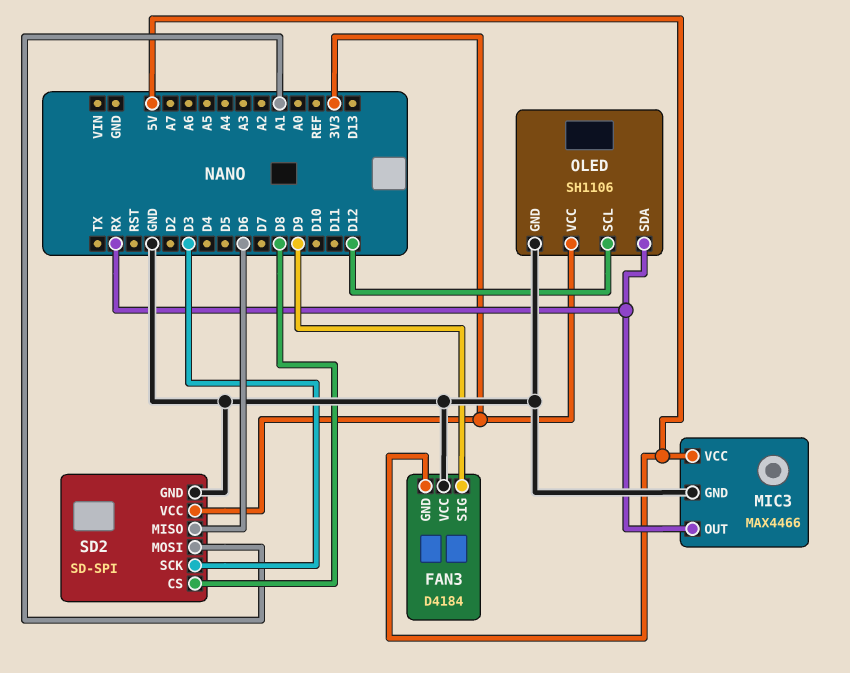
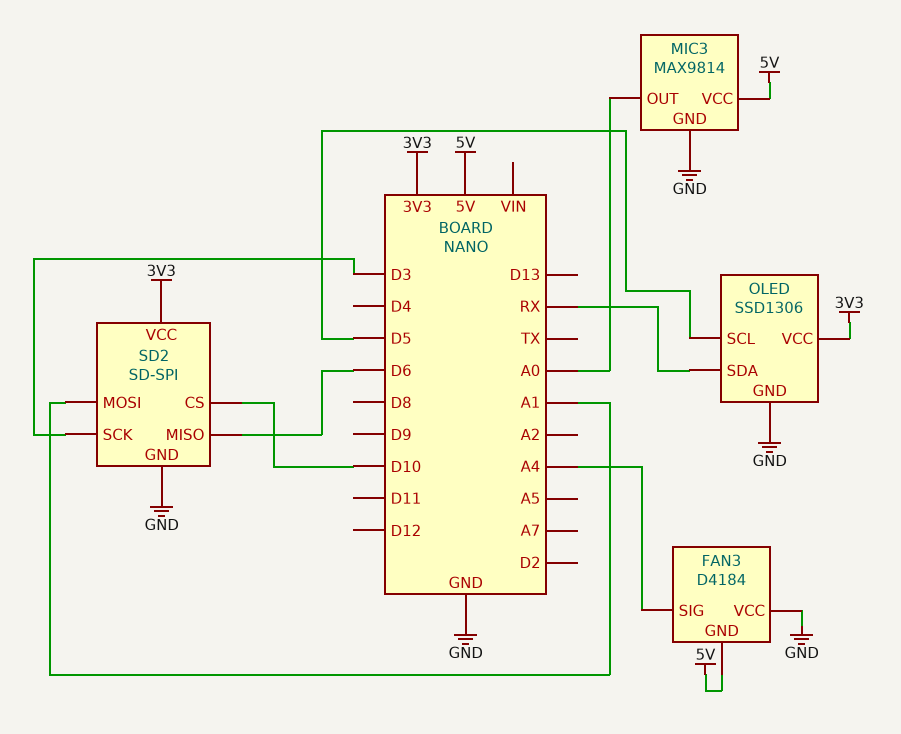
FAN3 pin SIG: D9 -> A4
MIC3: MAX4466 -> MAX9814
MIC3 pin OUT: RX -> A0
OLED: SH1106 -> SSD1306
OLED pin SCL: D12 -> D5
SD2 pin CS: D8 -> D10

